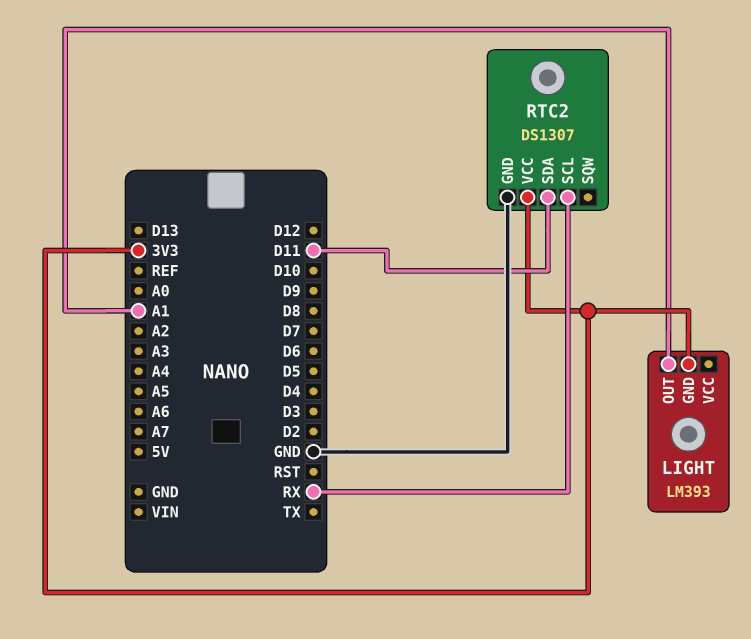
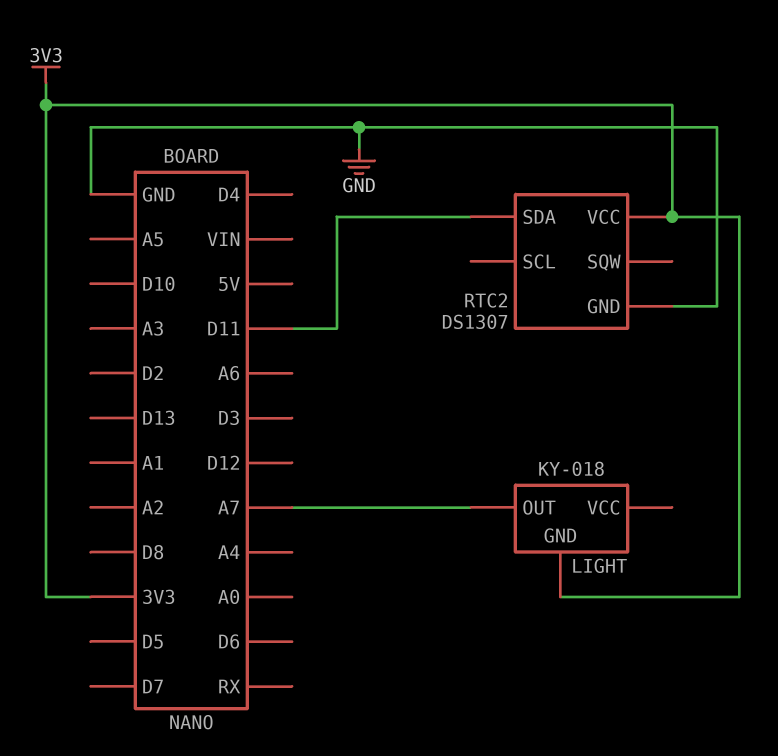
LIGHT: LM393 -> KY-018
LIGHT pin OUT: A1 -> A7
RTC2 pin SCL: RX -> none

